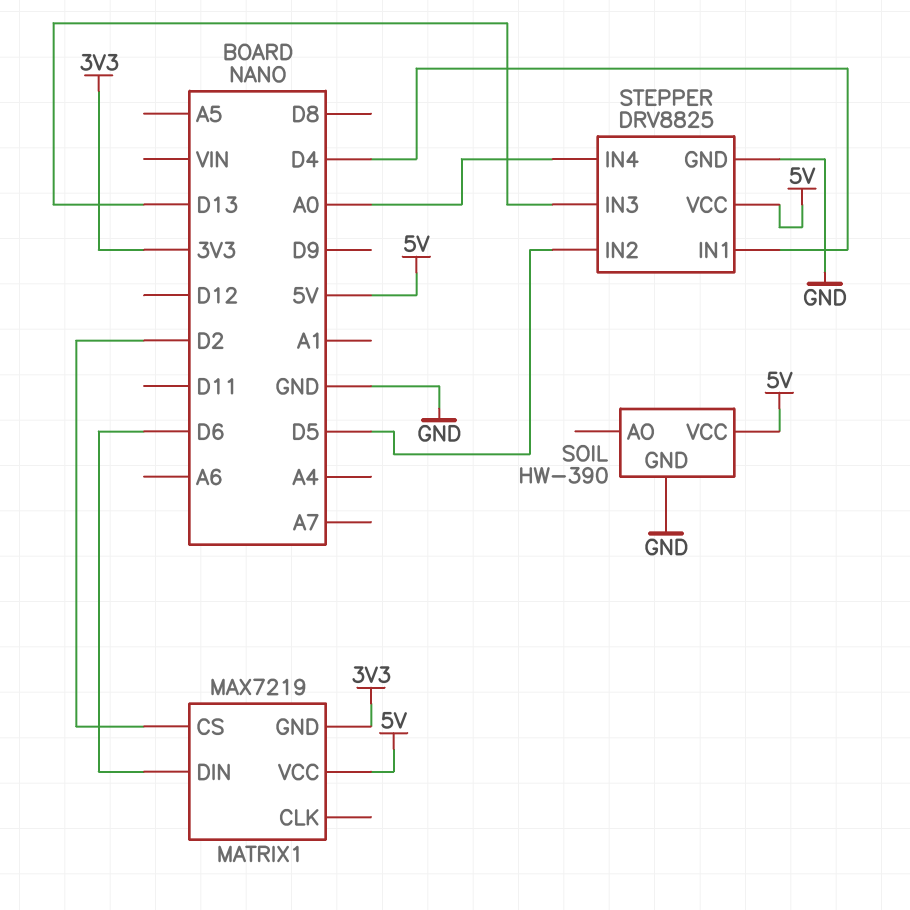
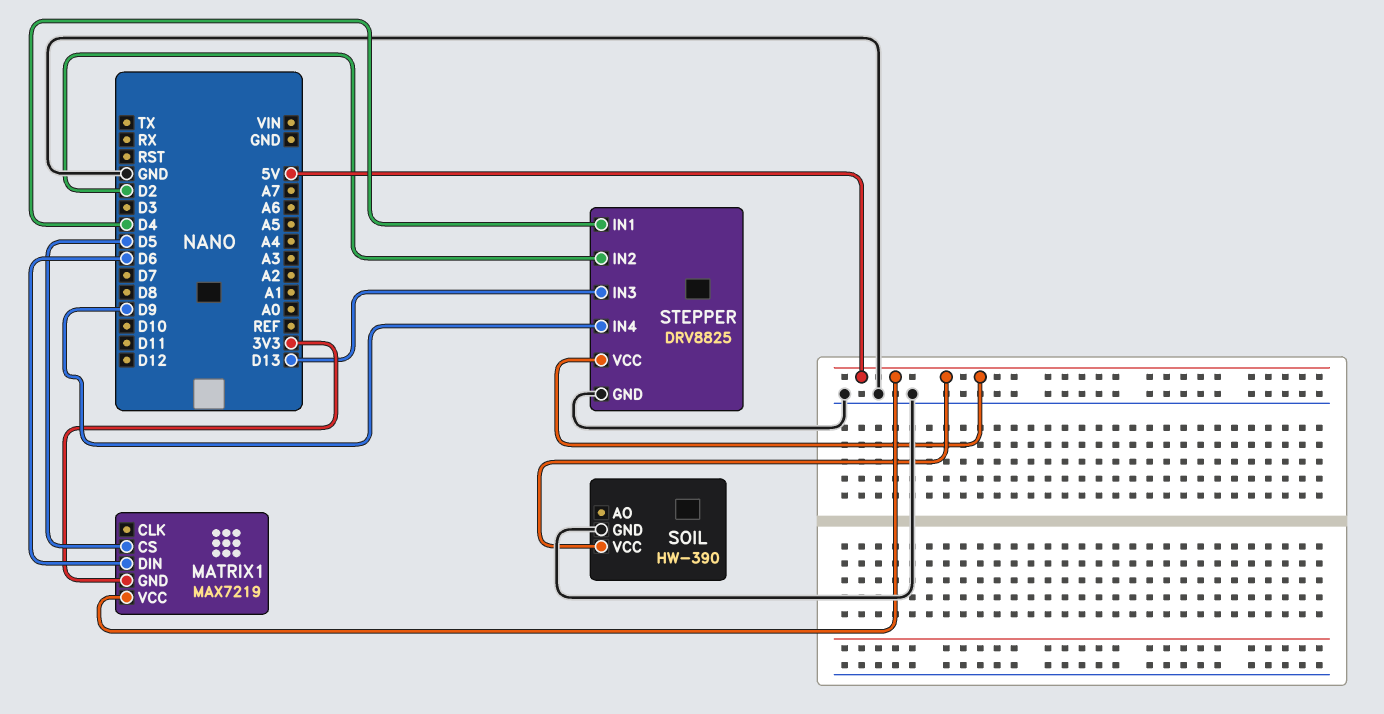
MATRIX1 pin CS: D2 -> D5
STEPPER pin IN2: D5 -> D2
STEPPER pin IN4: A0 -> D9

